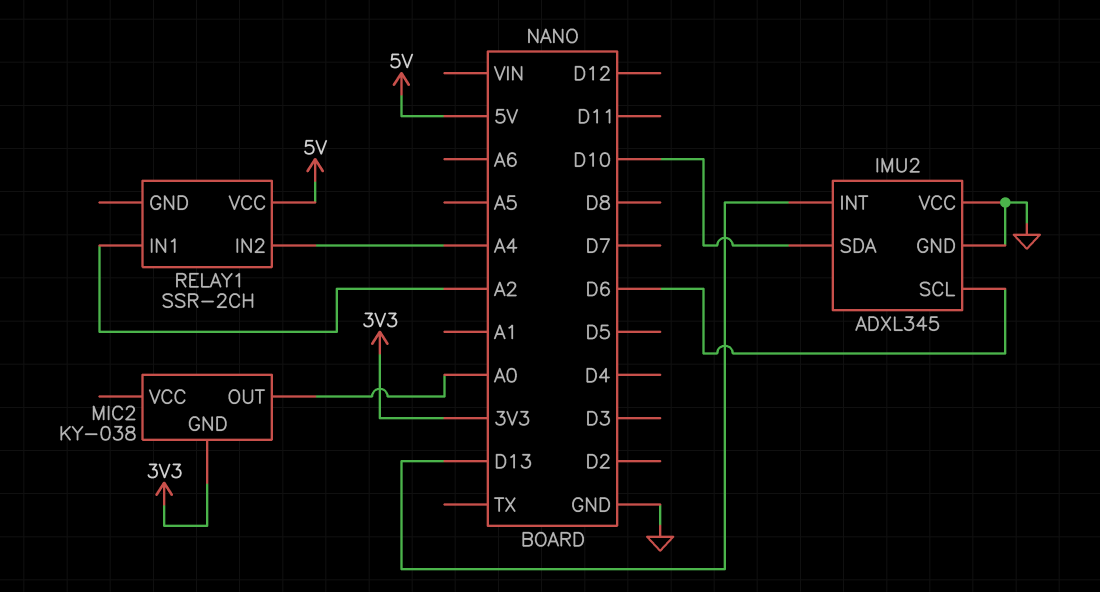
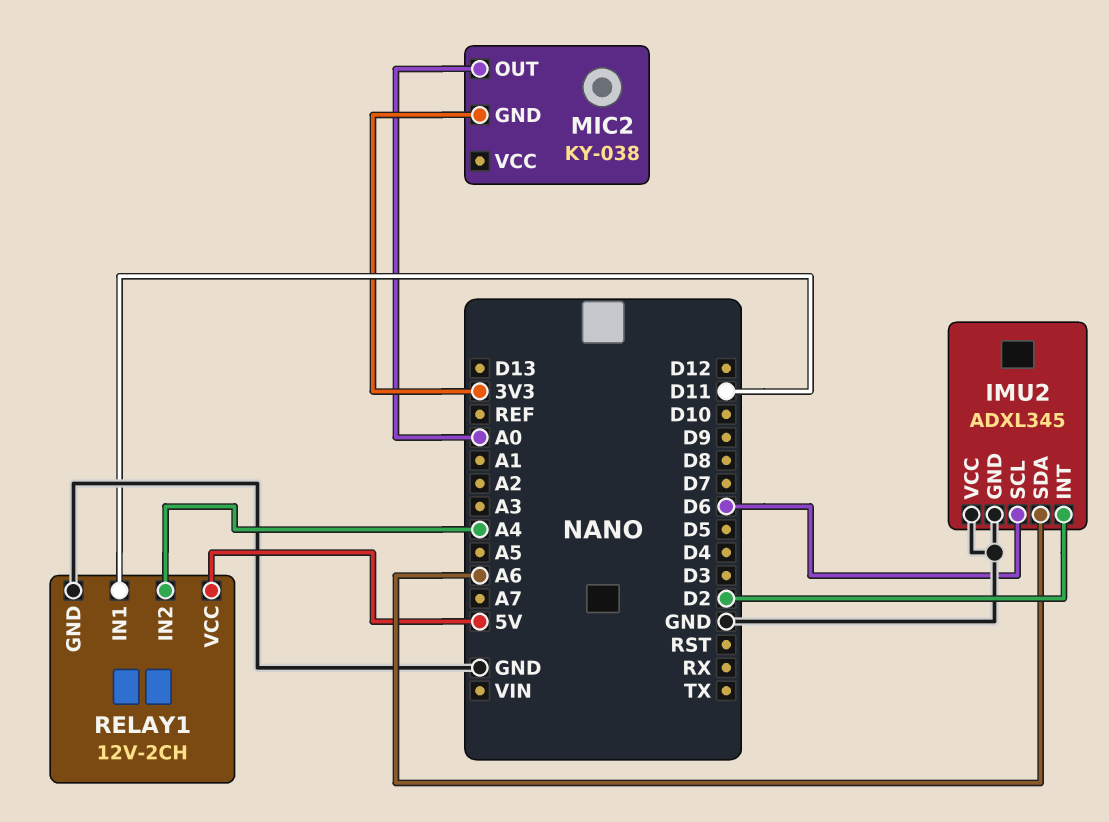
IMU2 pin INT: D13 -> D2
IMU2 pin SDA: D10 -> A6
RELAY1: SSR-2CH -> 12V-2CH
RELAY1 pin GND: none -> GND
RELAY1 pin IN1: A2 -> D11

